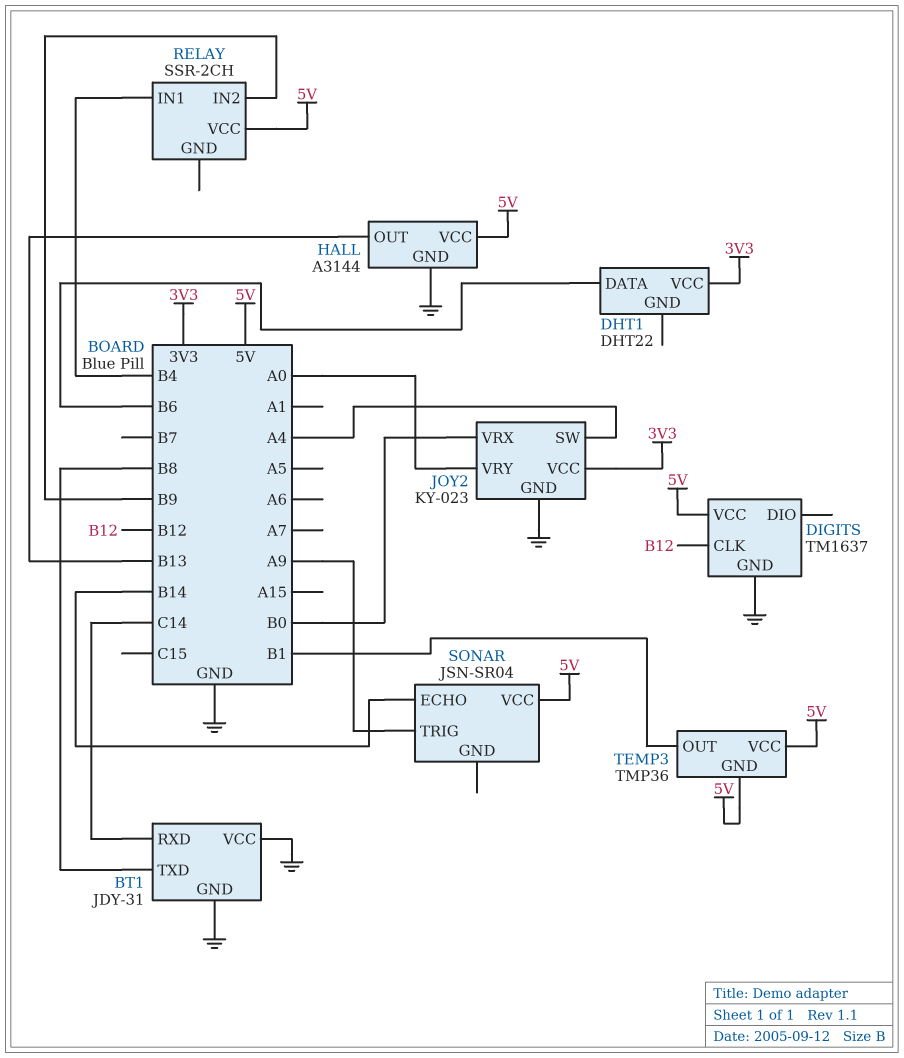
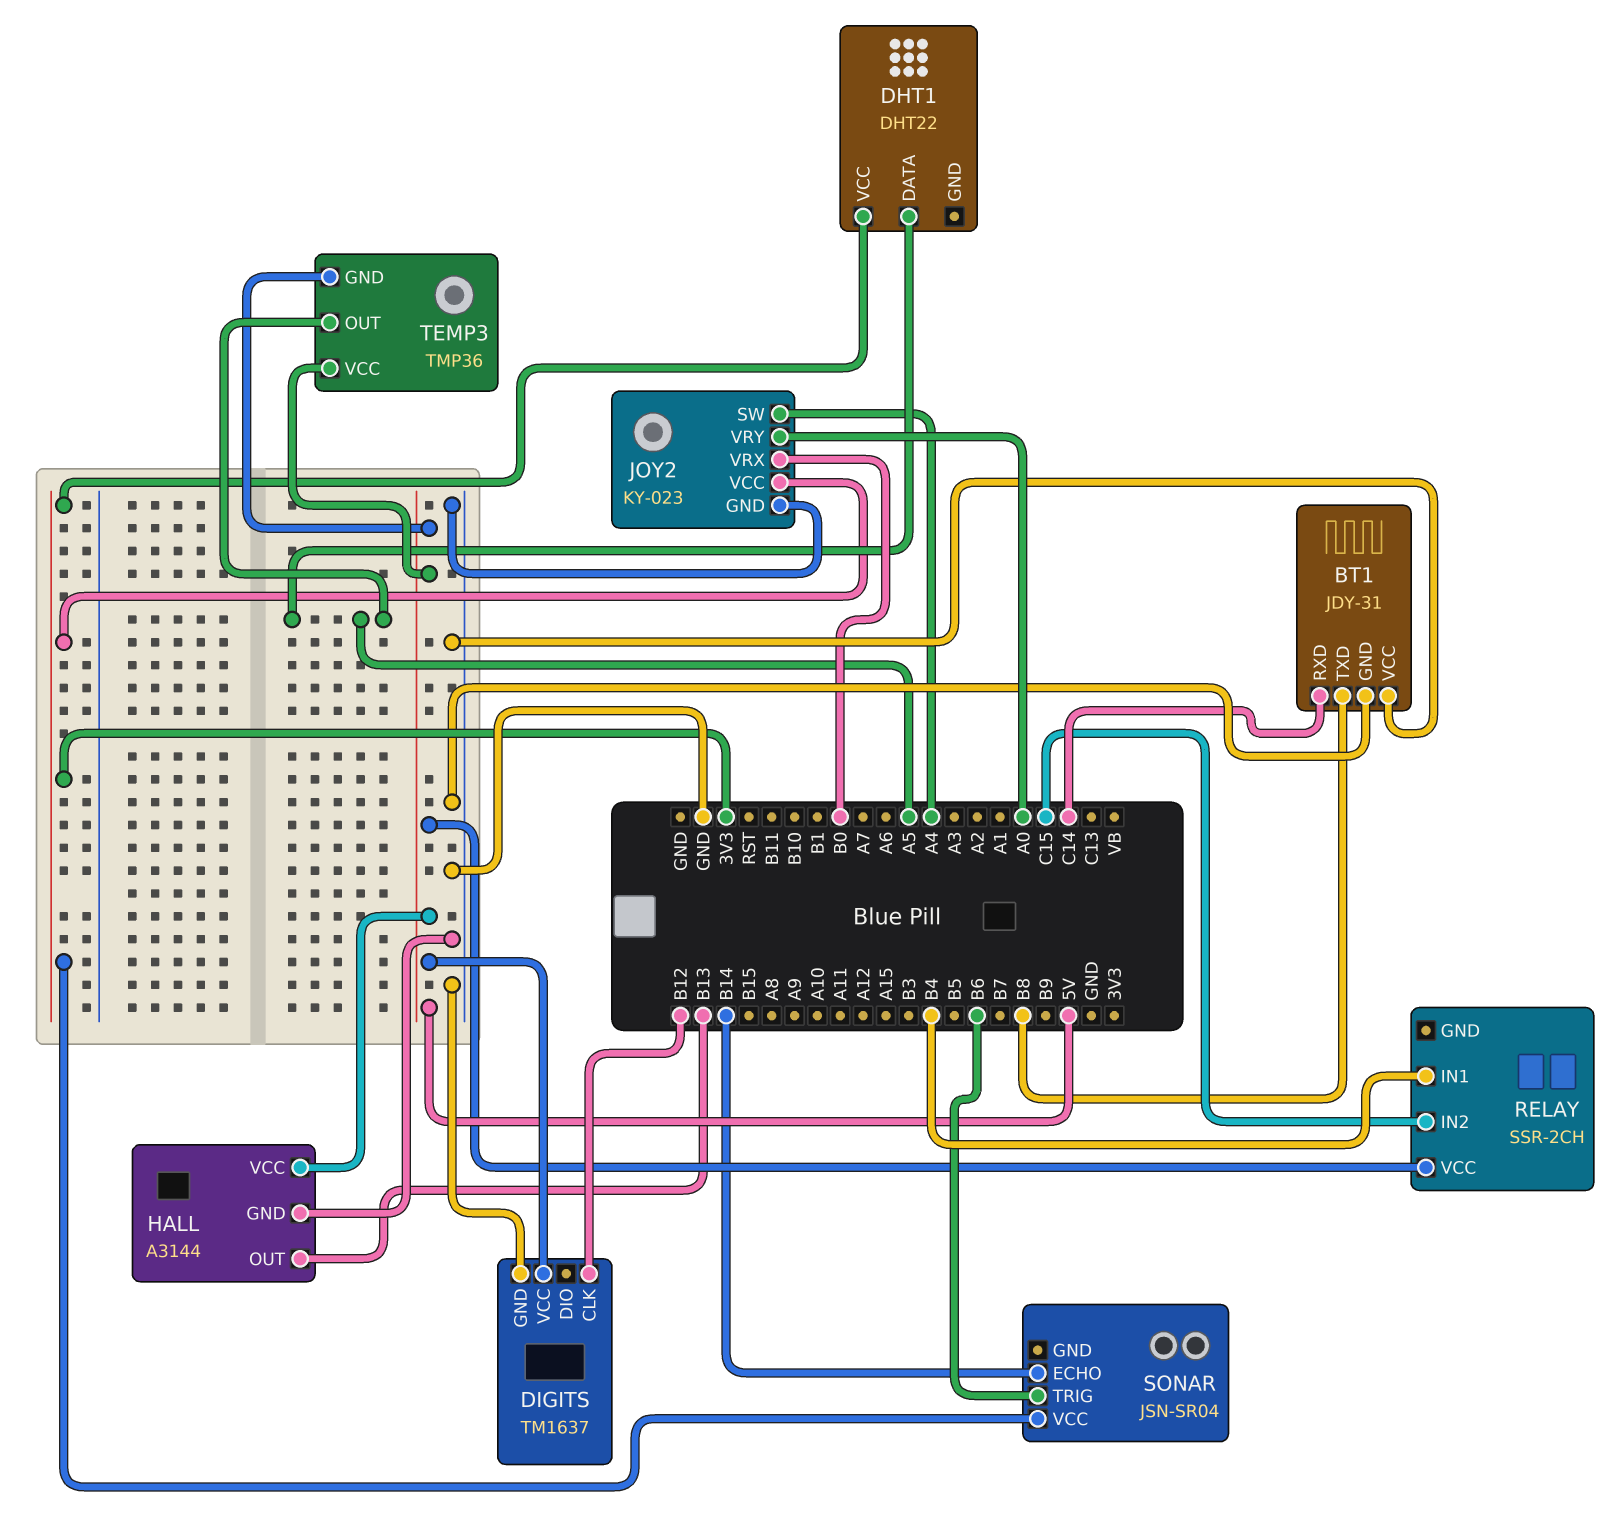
DHT1 pin DATA: B6 -> A5
RELAY pin IN2: B9 -> C15
SONAR pin TRIG: A9 -> B6
SONAR pin VCC: 5V -> 3V3
TEMP3 pin OUT: B1 -> A5

